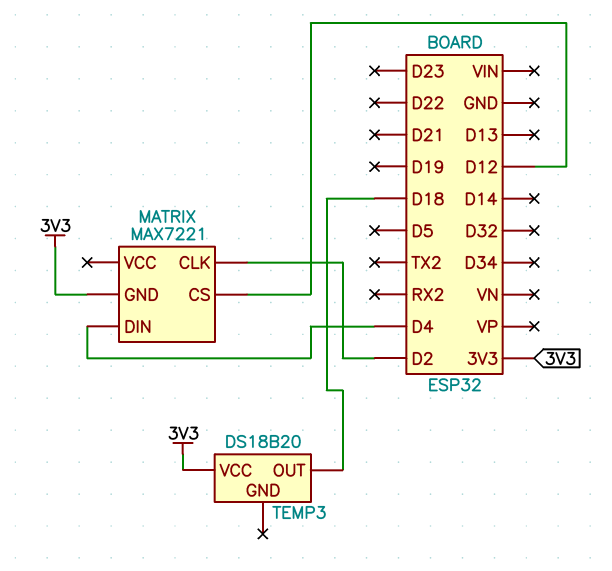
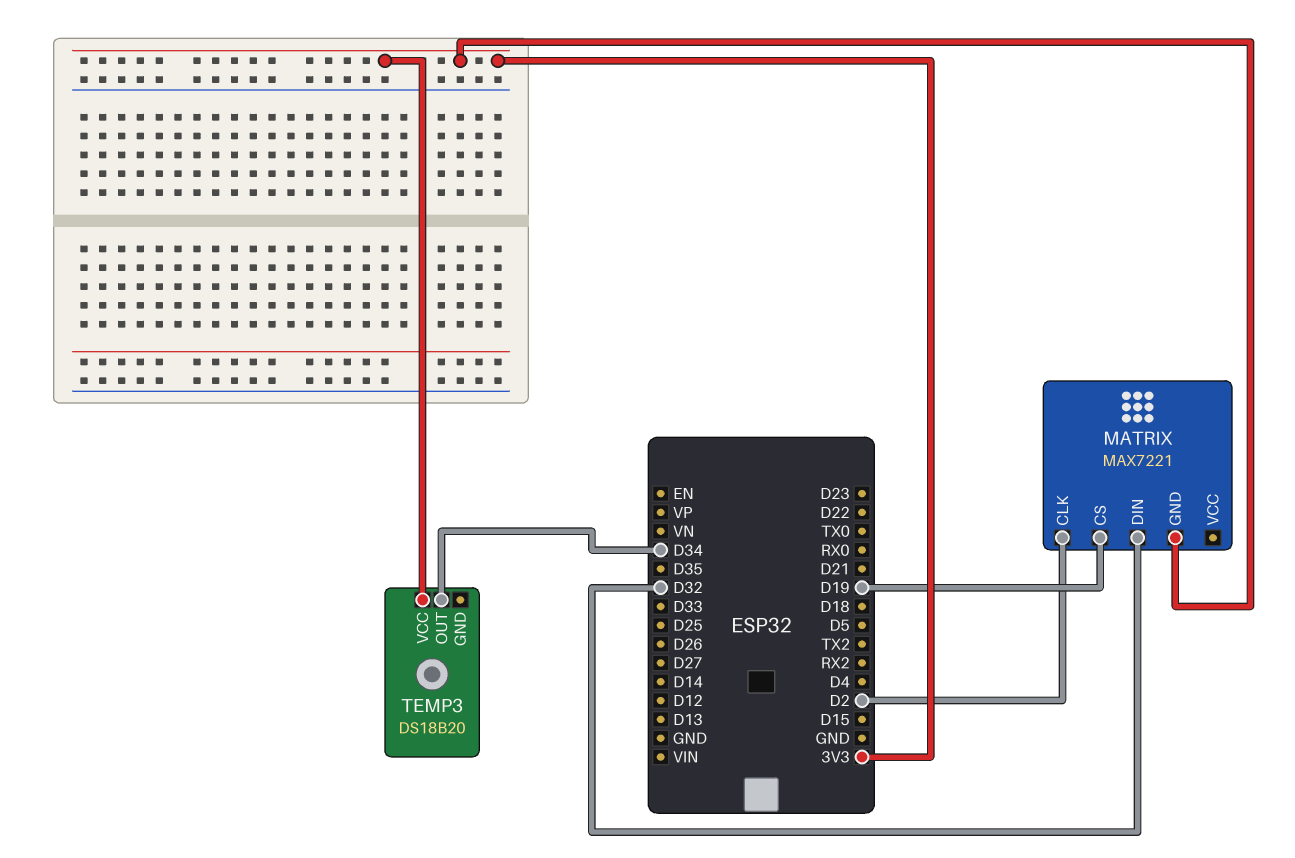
MATRIX pin CS: D12 -> D19
MATRIX pin DIN: D4 -> D32
TEMP3 pin OUT: D18 -> D34

